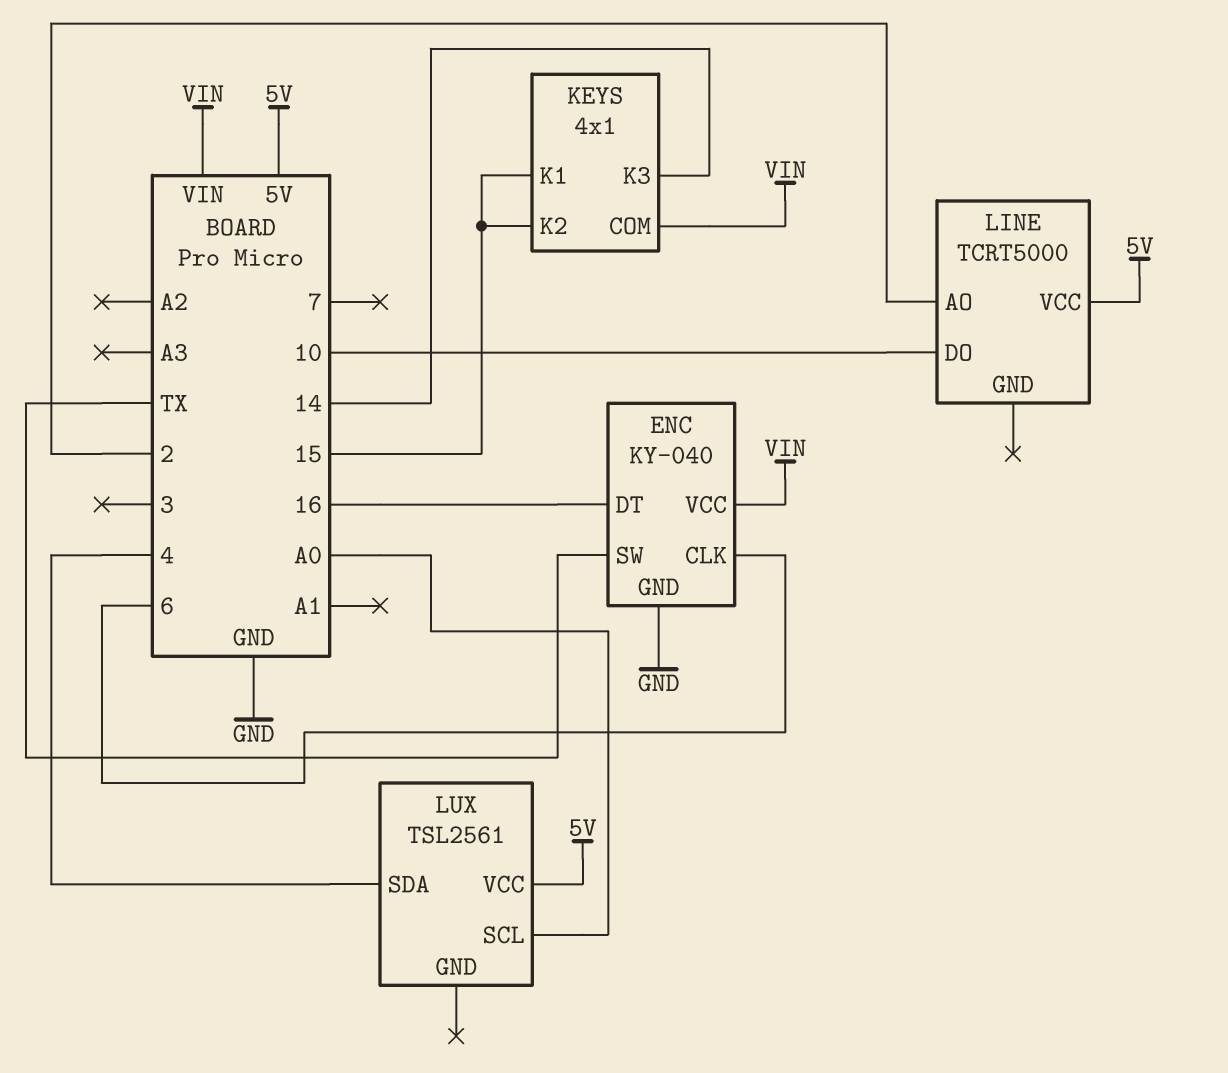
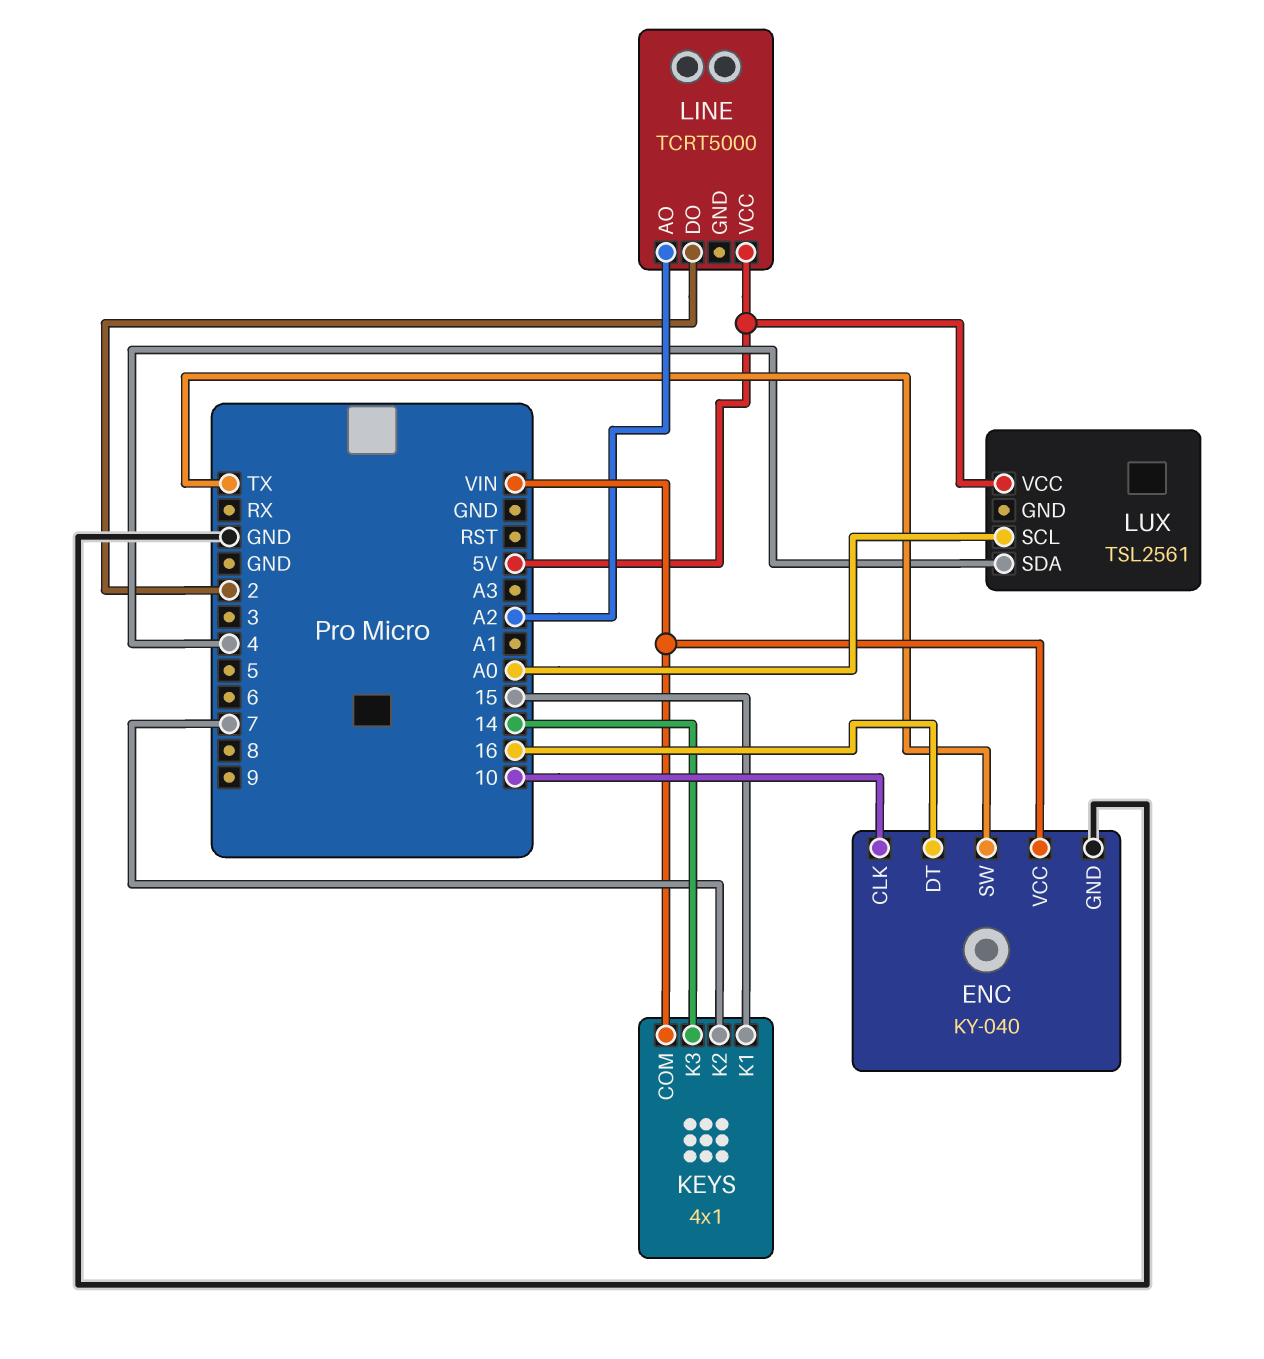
ENC pin CLK: 6 -> 10
KEYS pin K2: 15 -> 7
LINE pin AO: 2 -> A2
LINE pin DO: 10 -> 2

